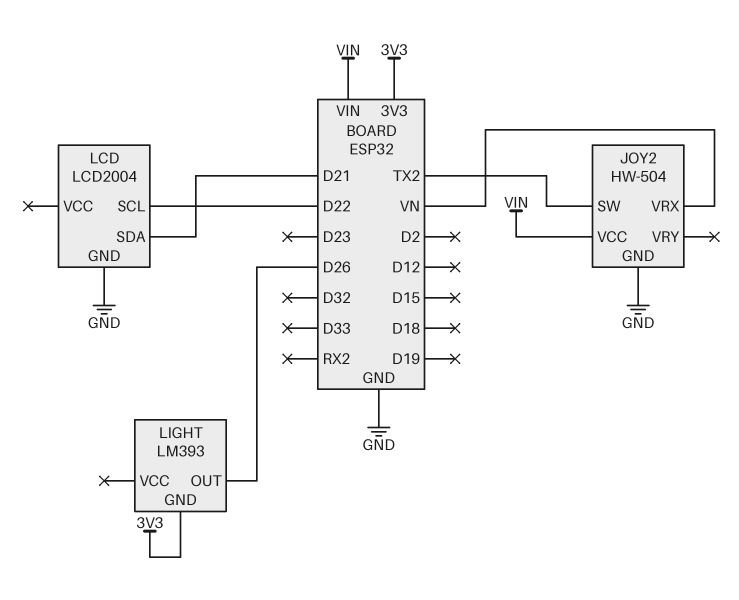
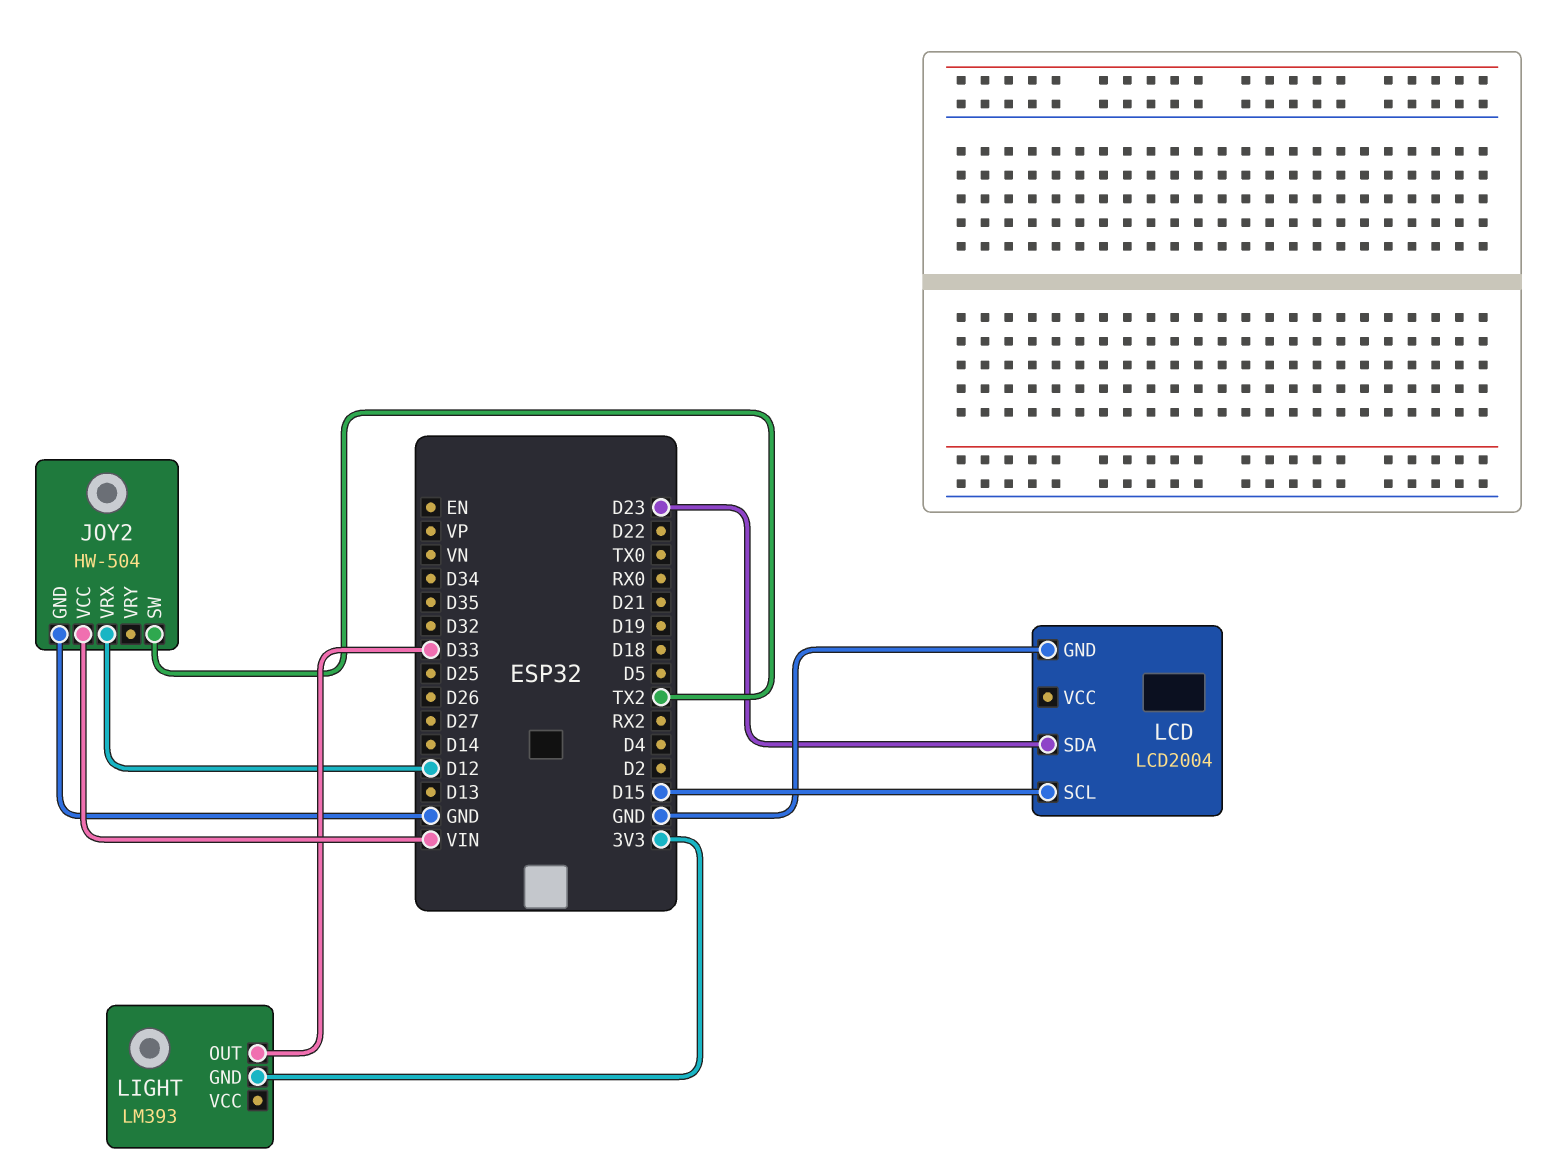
JOY2 pin VRX: VN -> D12
LCD pin SCL: D22 -> D15
LCD pin SDA: D21 -> D23
LIGHT pin OUT: D26 -> D33

